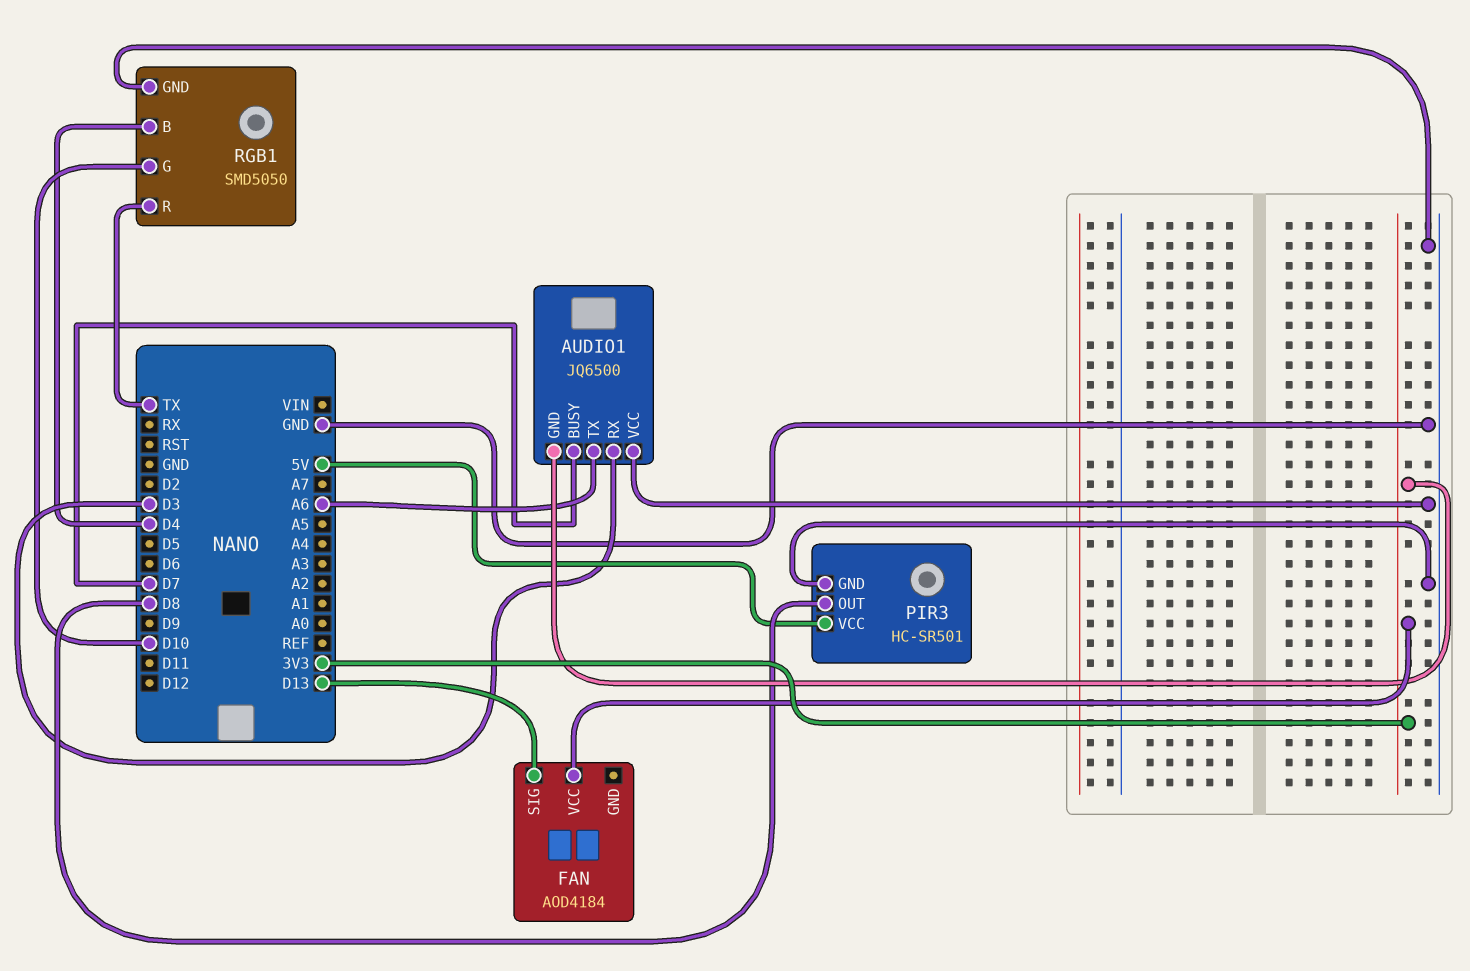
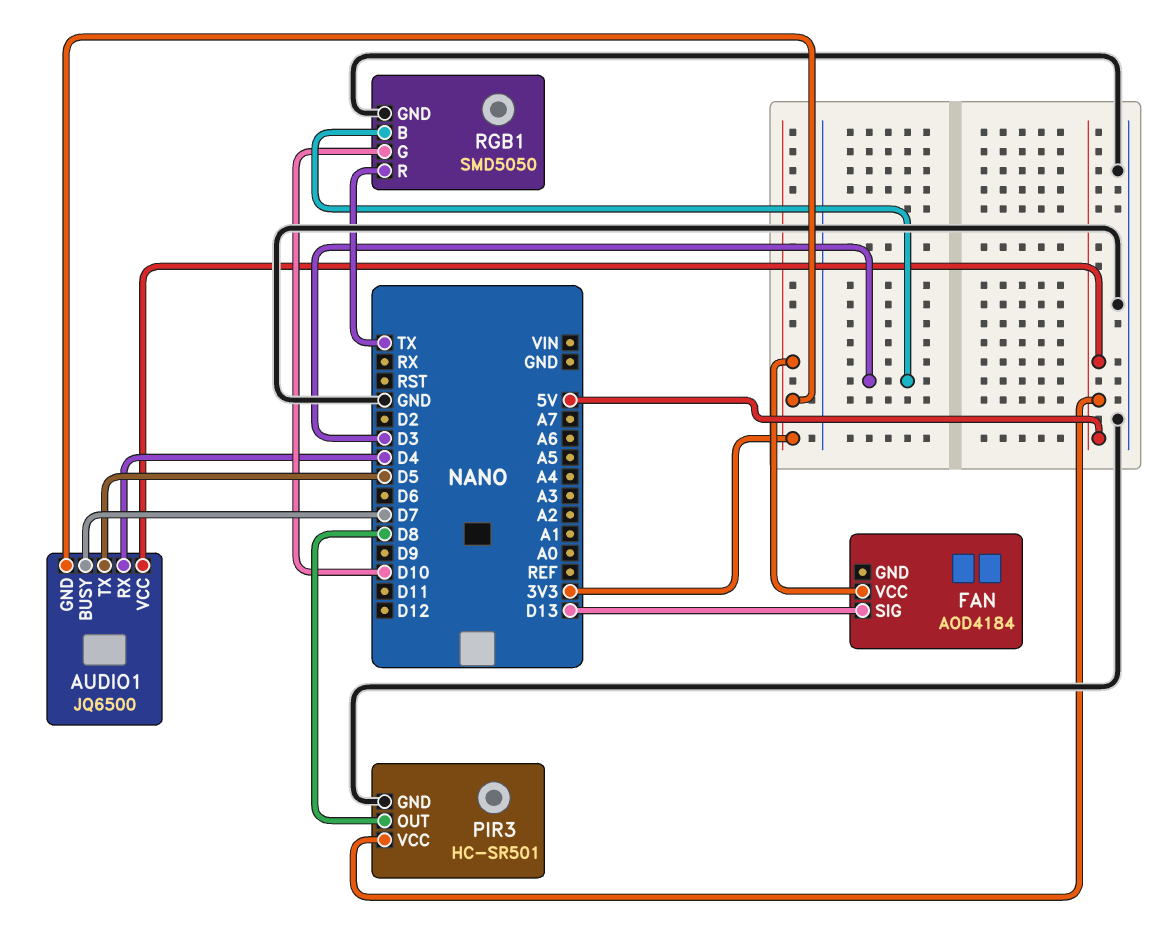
AUDIO1 pin RX: D3 -> D4
AUDIO1 pin TX: A6 -> D5
AUDIO1 pin VCC: GND -> 5V
RGB1 pin B: D4 -> D3

